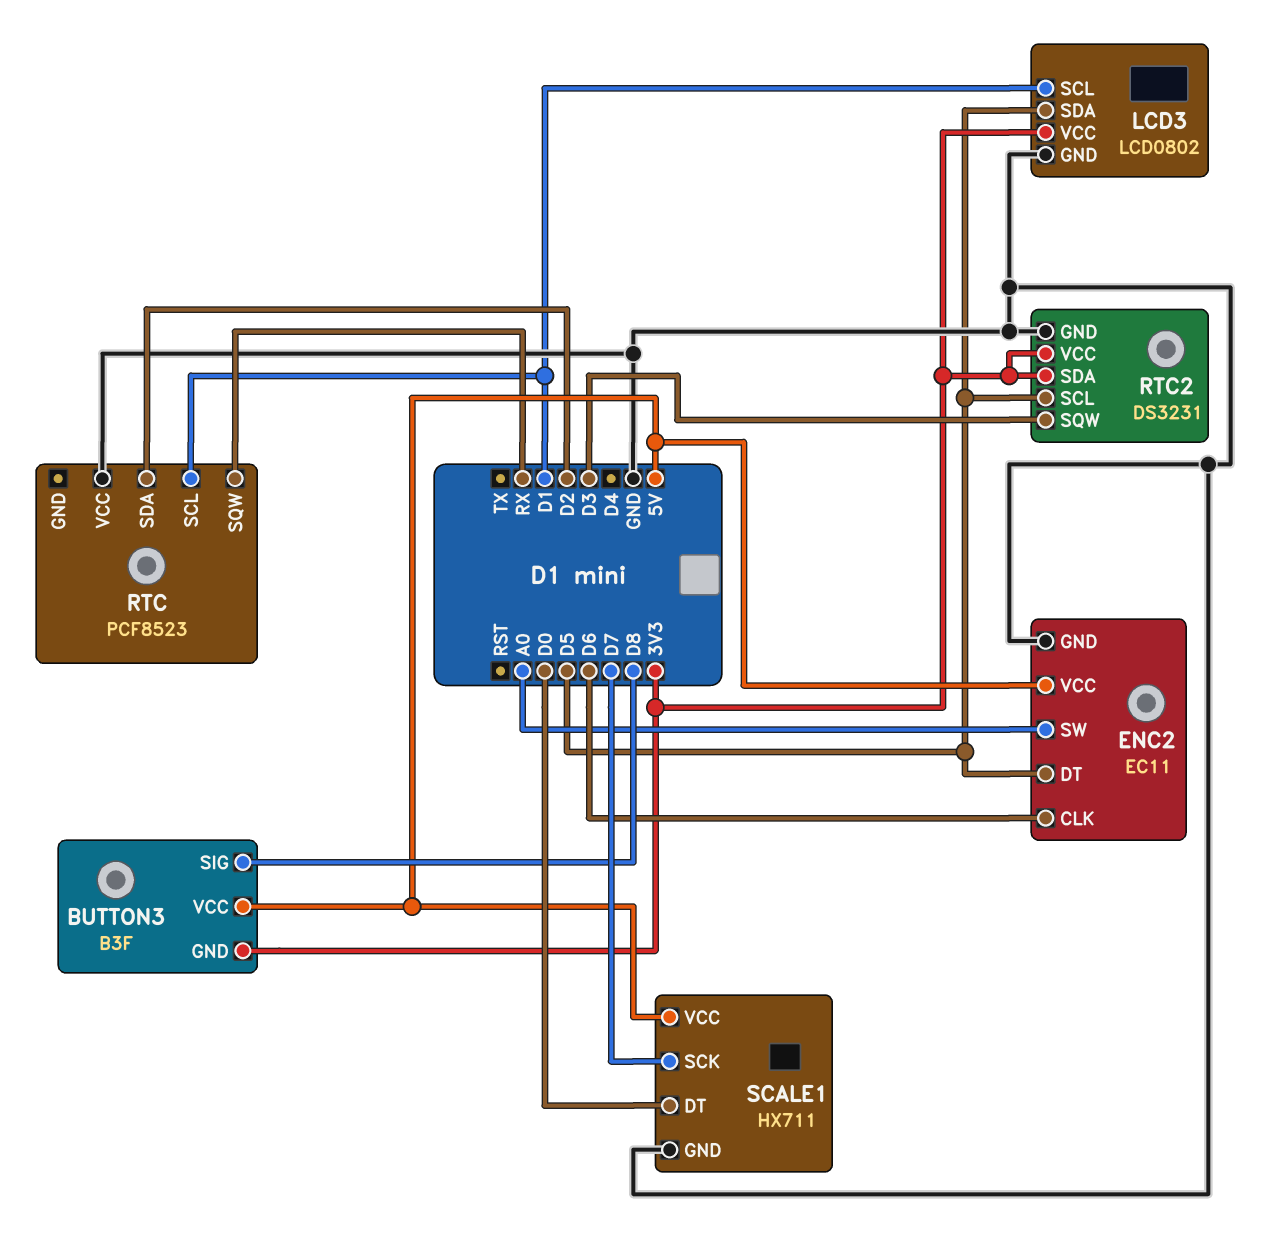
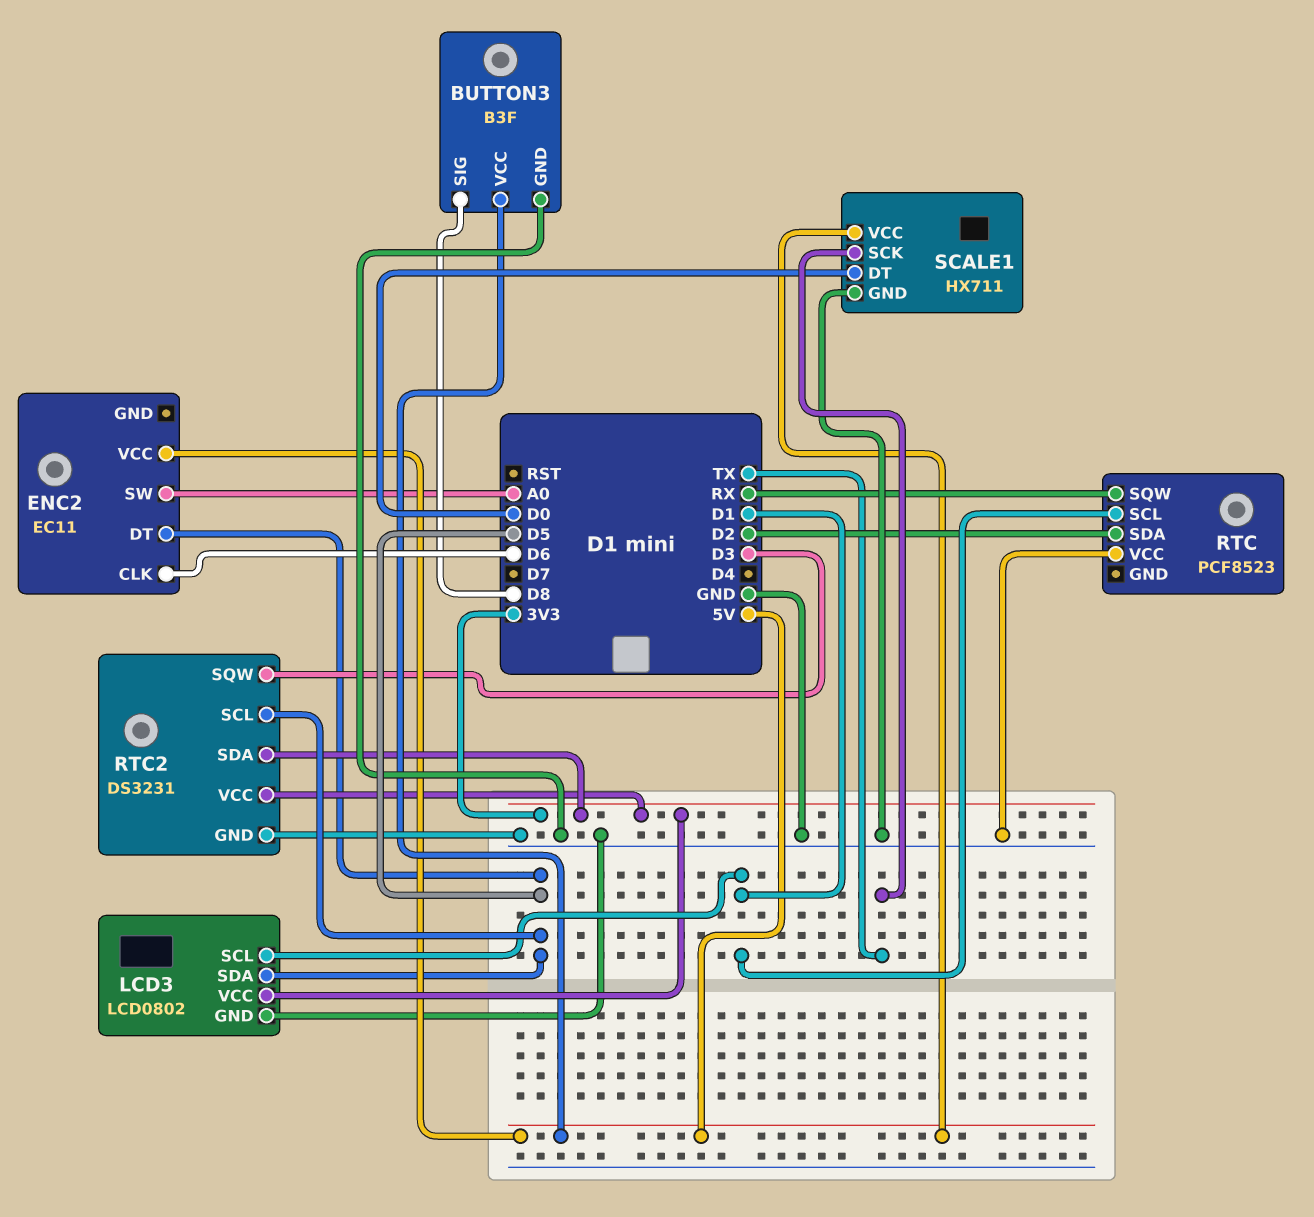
BUTTON3 pin GND: 3V3 -> GND
ENC2 pin GND: GND -> none
SCALE1 pin SCK: D7 -> TX

